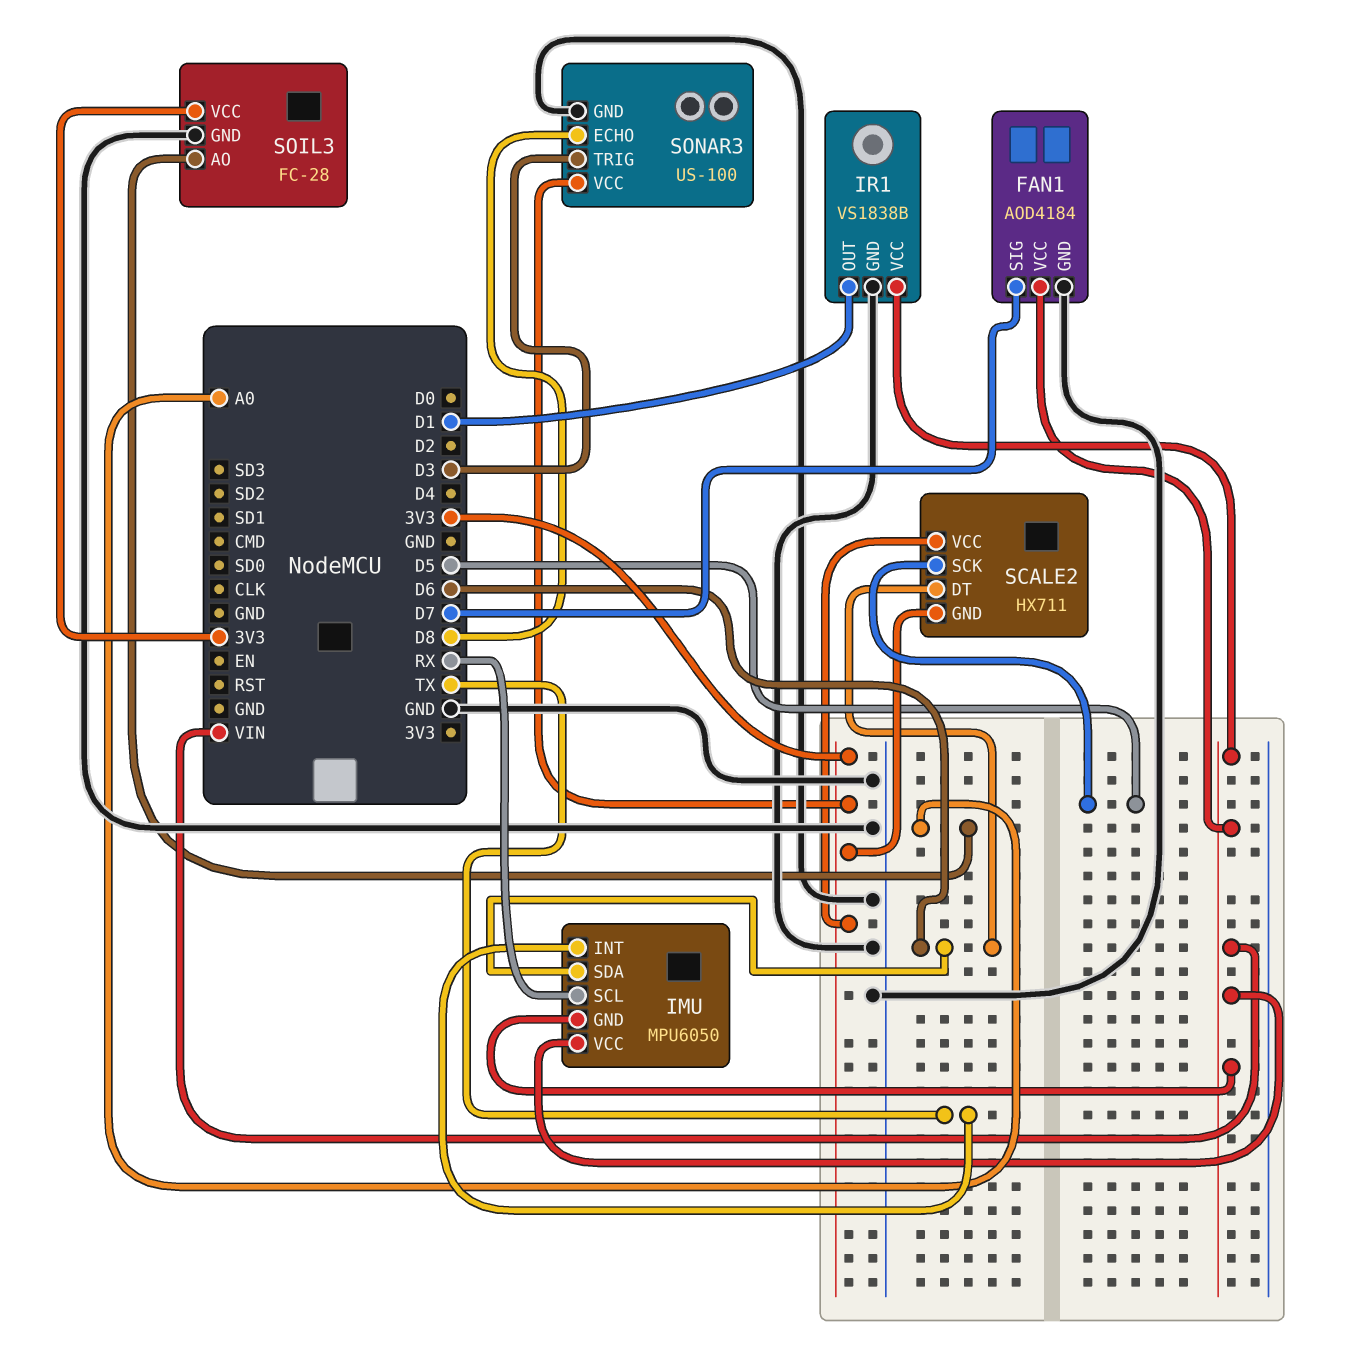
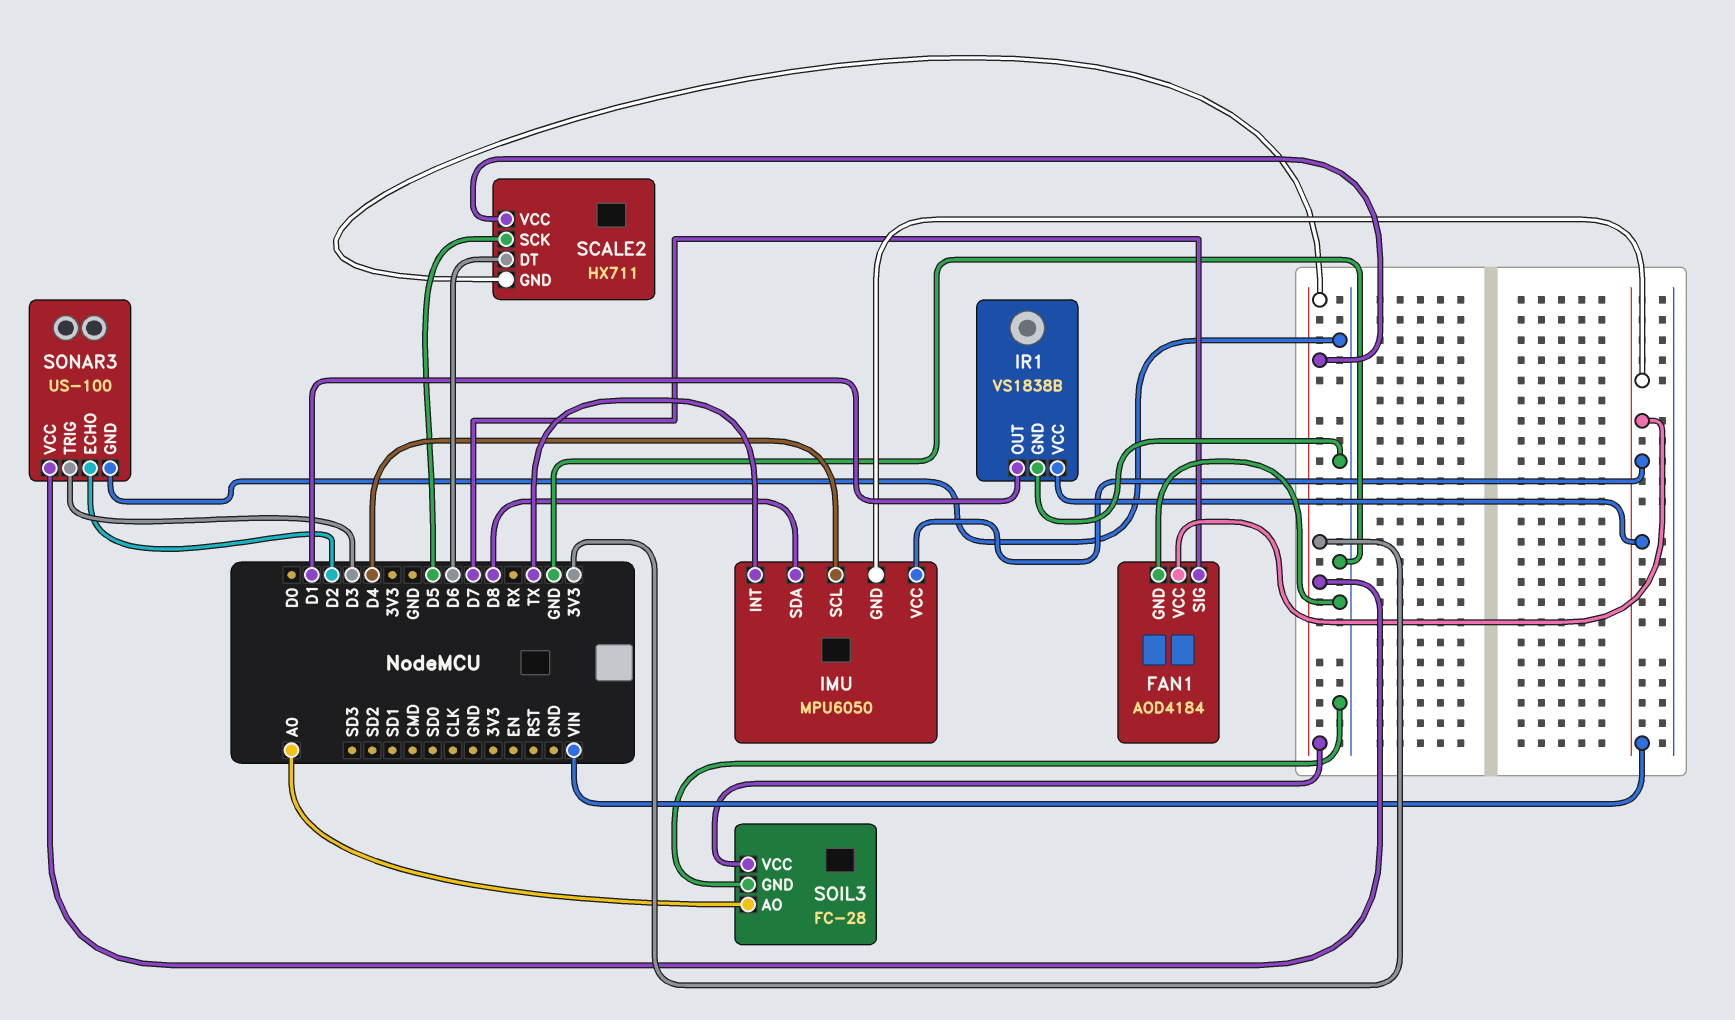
IMU pin SCL: RX -> D4
IMU pin SDA: D6 -> D8
SONAR3 pin ECHO: D8 -> D2

